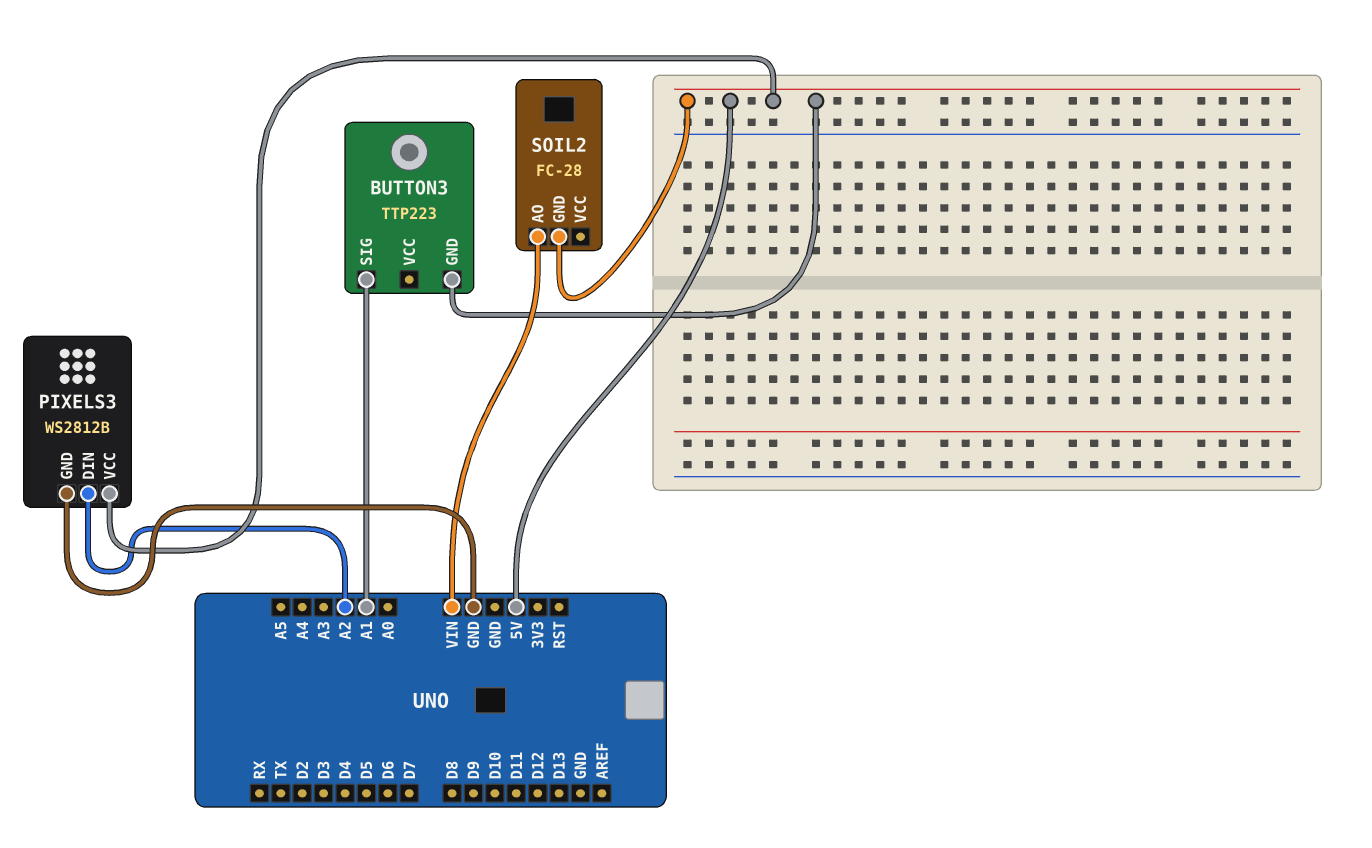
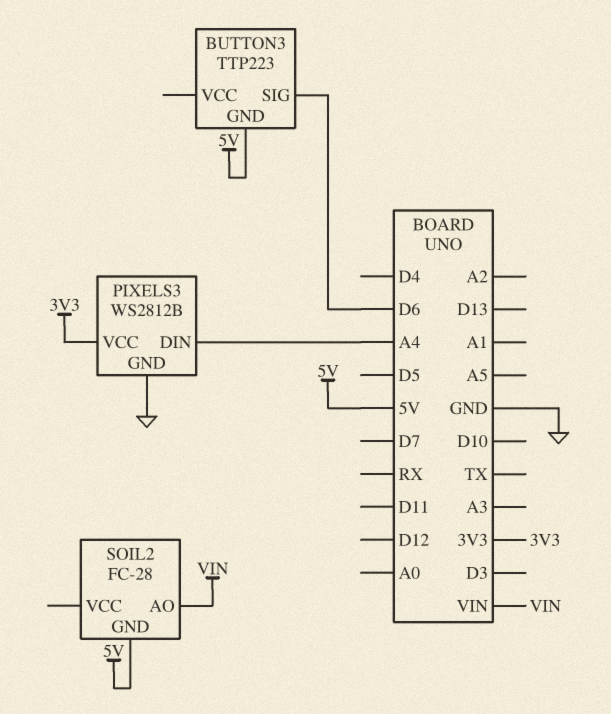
BUTTON3 pin SIG: A1 -> D6
PIXELS3 pin DIN: A2 -> A4
PIXELS3 pin VCC: 5V -> 3V3

